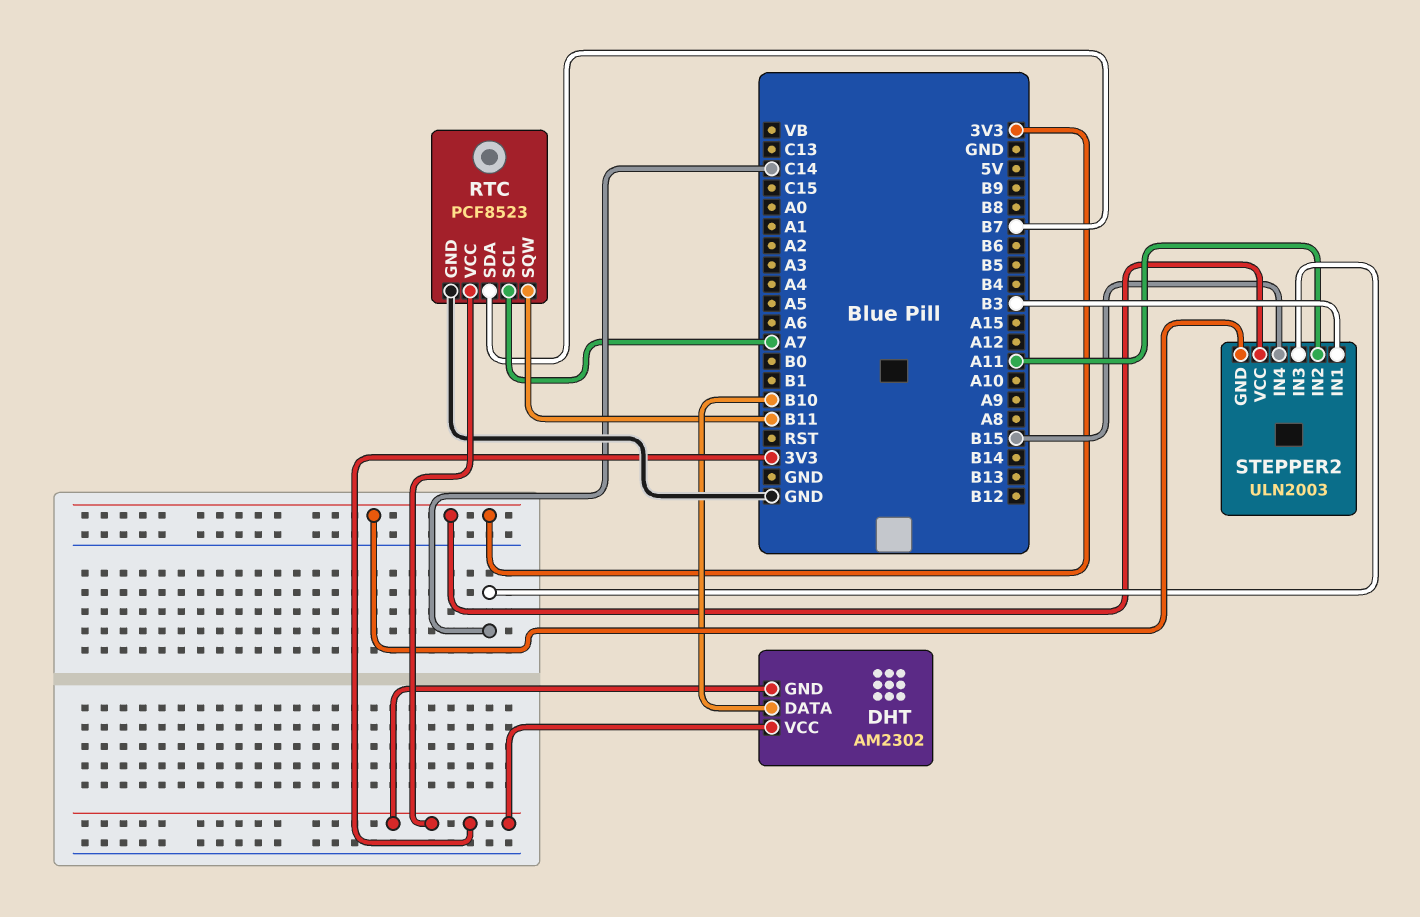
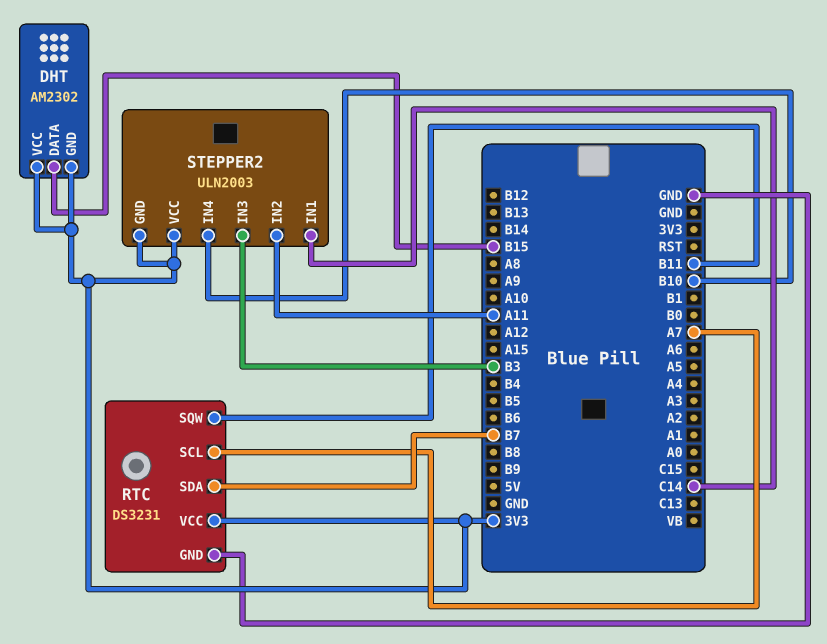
DHT pin DATA: B10 -> B15
RTC: PCF8523 -> DS3231
STEPPER2 pin IN1: B3 -> C14
STEPPER2 pin IN3: C14 -> B3
STEPPER2 pin IN4: B15 -> B10

